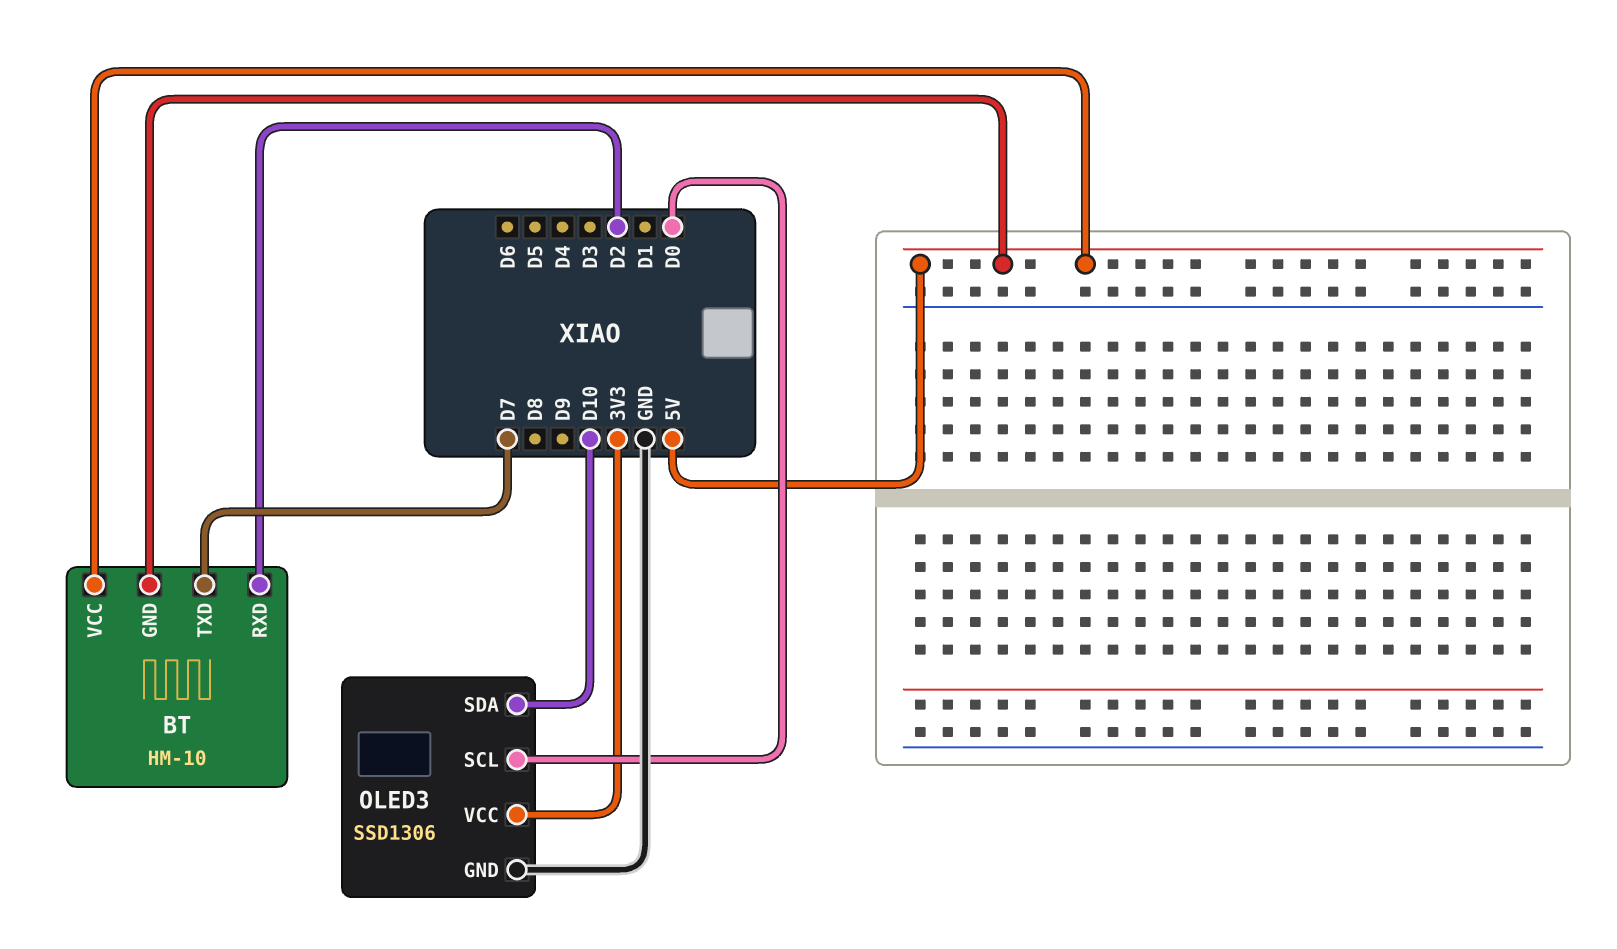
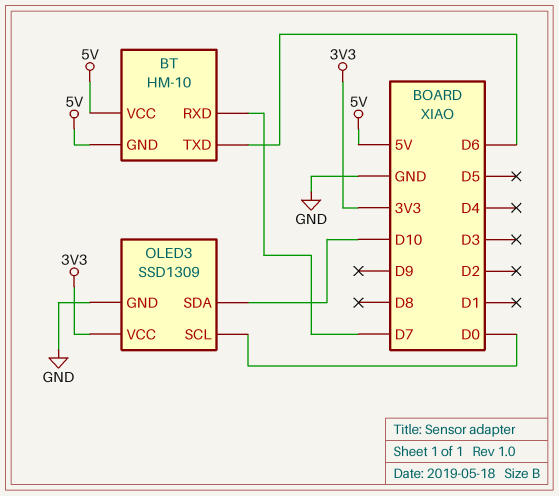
BT pin RXD: D2 -> D7
BT pin TXD: D7 -> D6
OLED3: SSD1306 -> SSD1309

